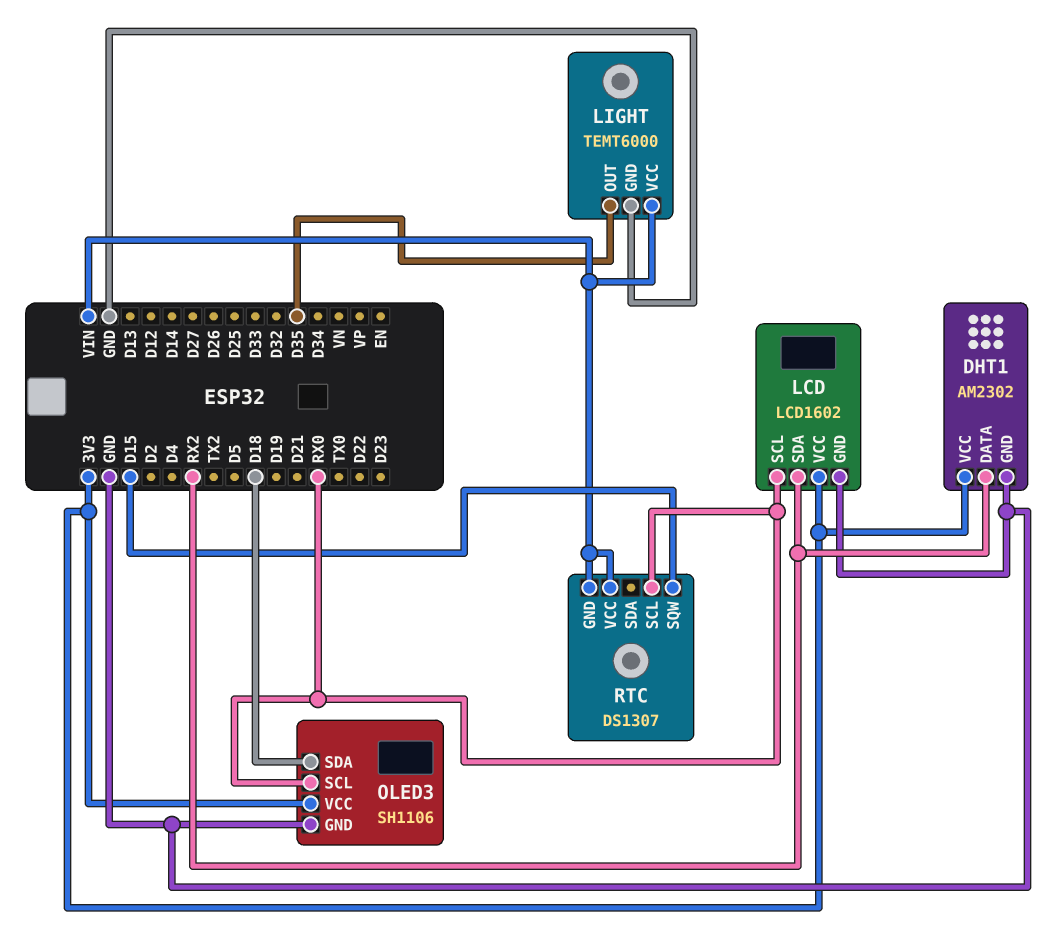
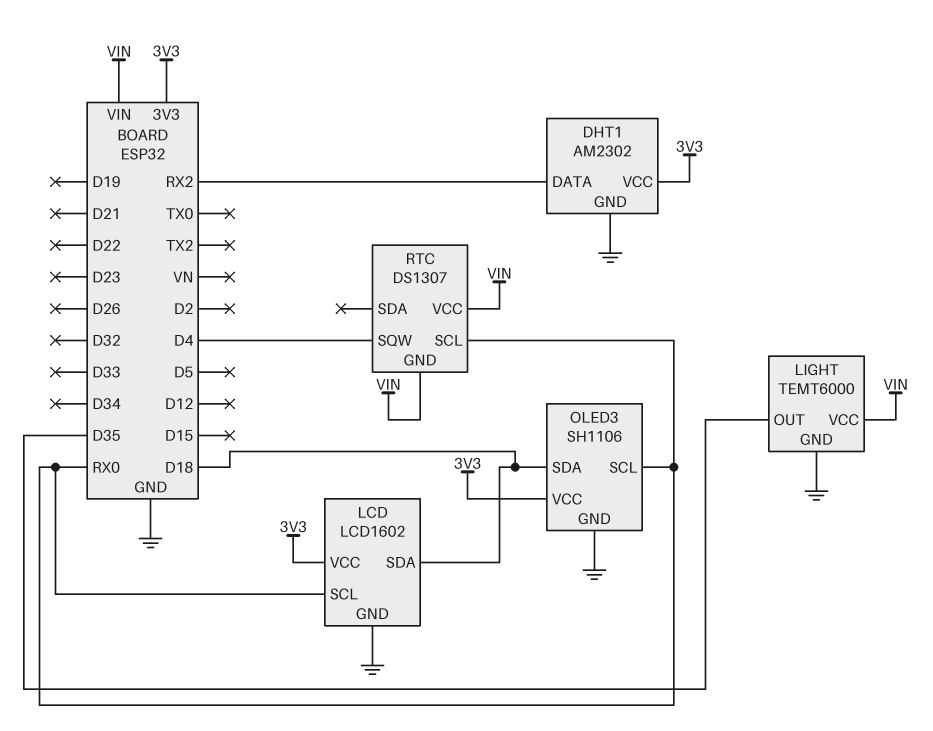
LCD pin SDA: RX2 -> D18
RTC pin SQW: D15 -> D4

